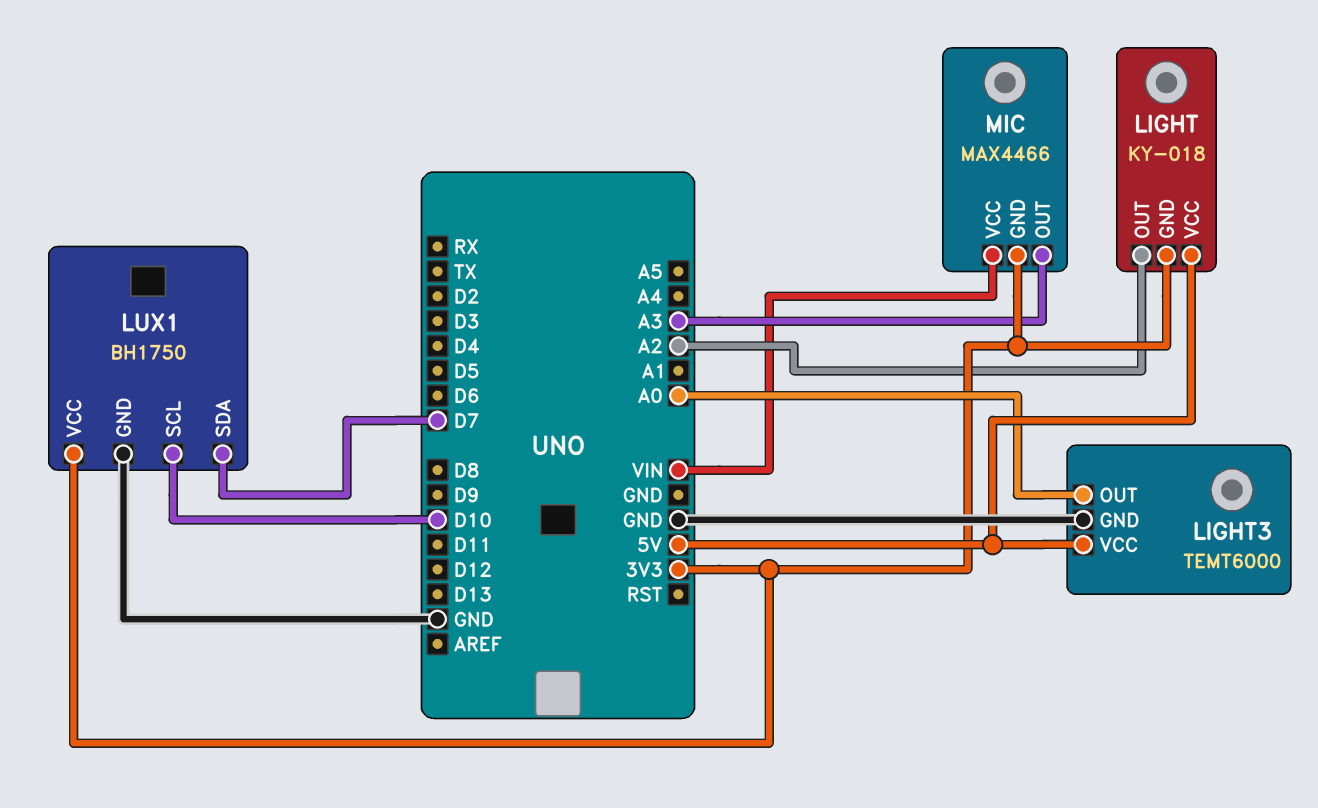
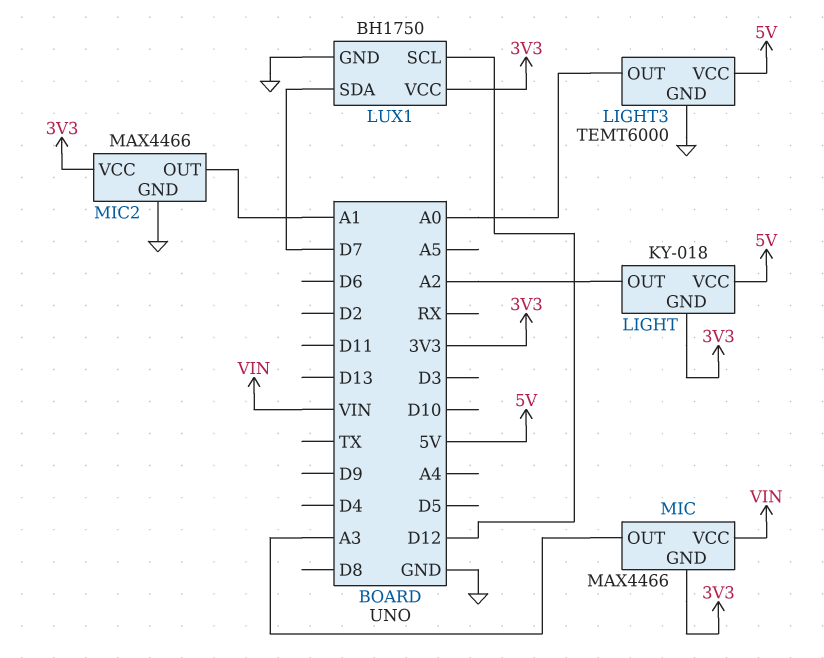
LUX1 pin SCL: D10 -> D12
MIC2: none -> MAX4466
MIC2 pin GND: none -> GND
MIC2 pin OUT: none -> A1
MIC2 pin VCC: none -> 3V3

